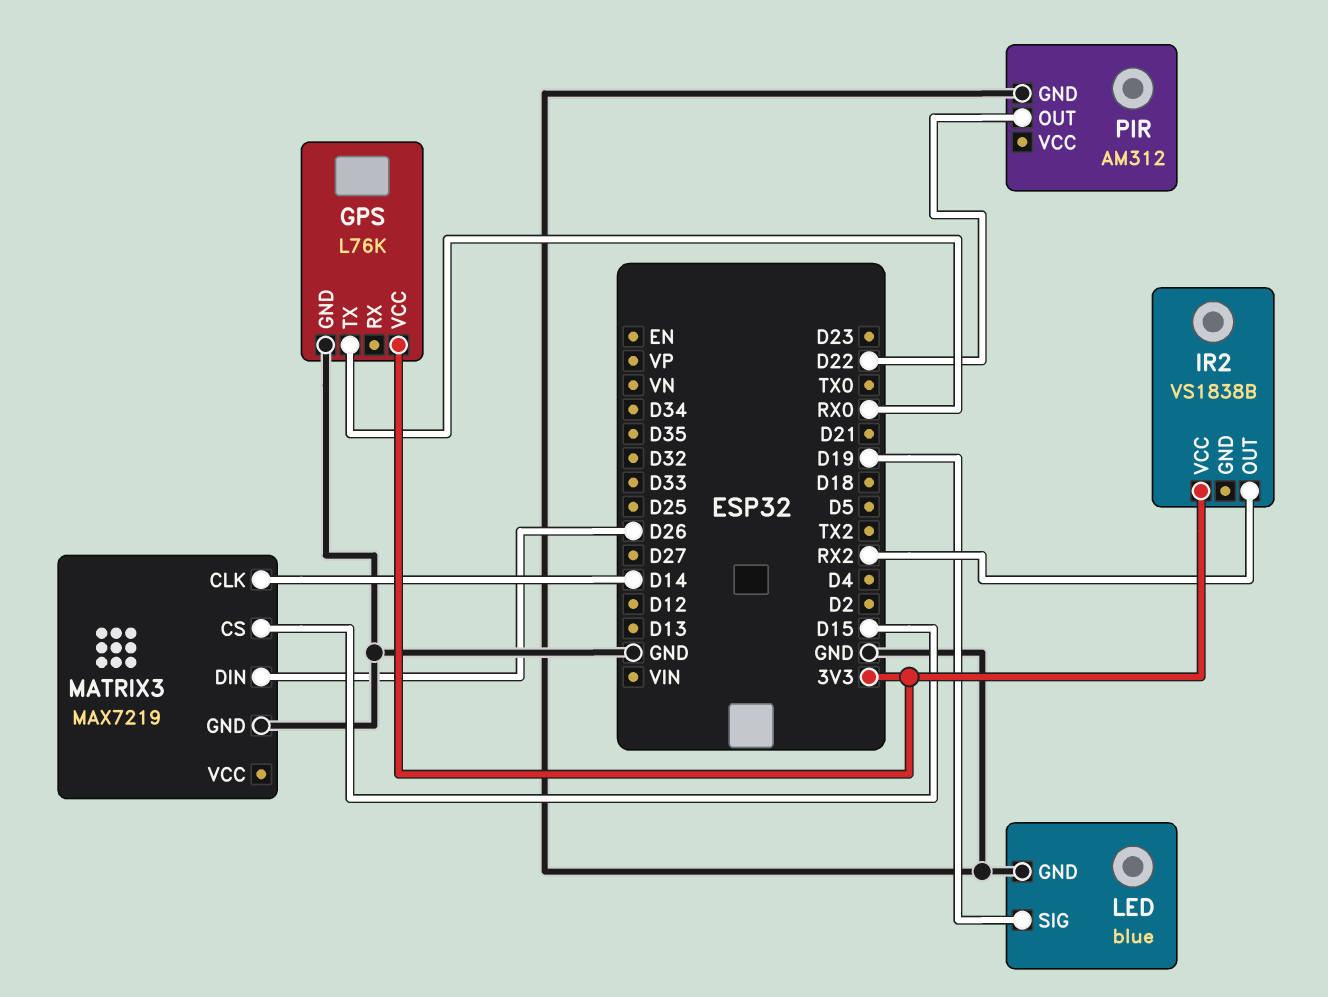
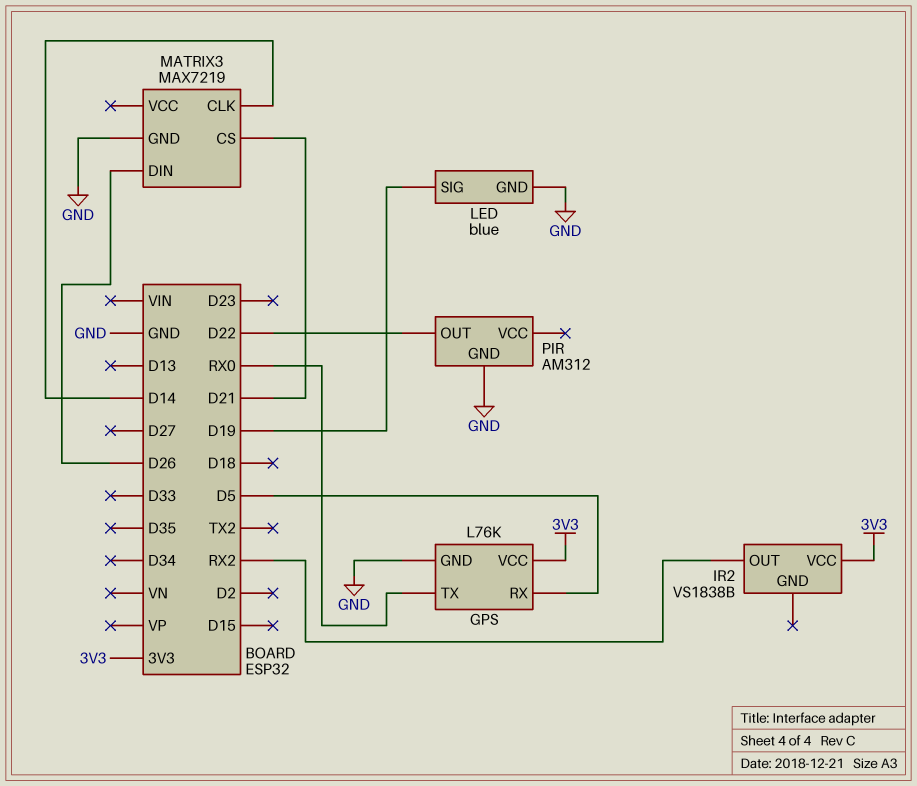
GPS pin RX: none -> D5
MATRIX3 pin CS: D15 -> D21

